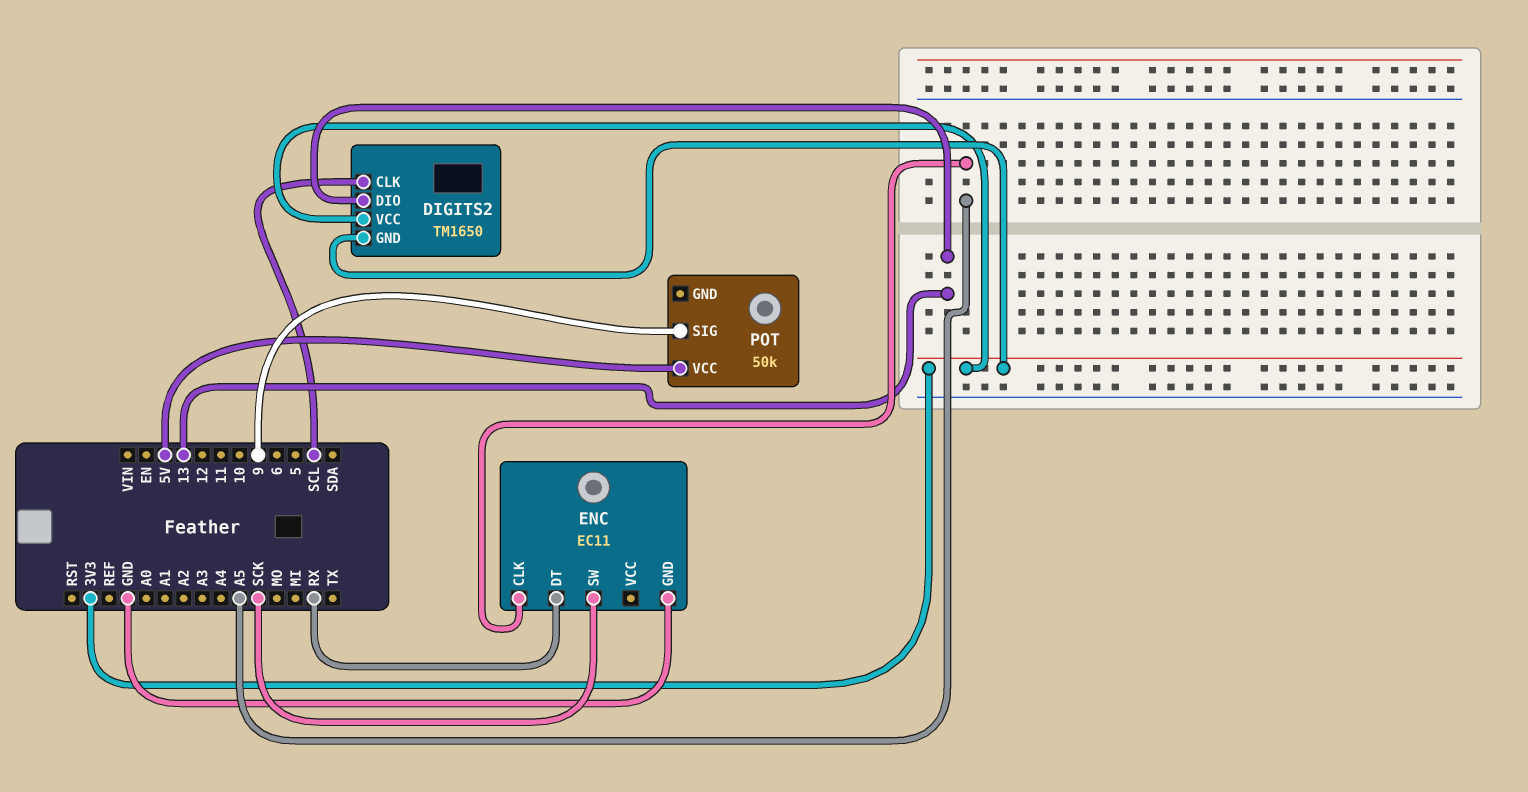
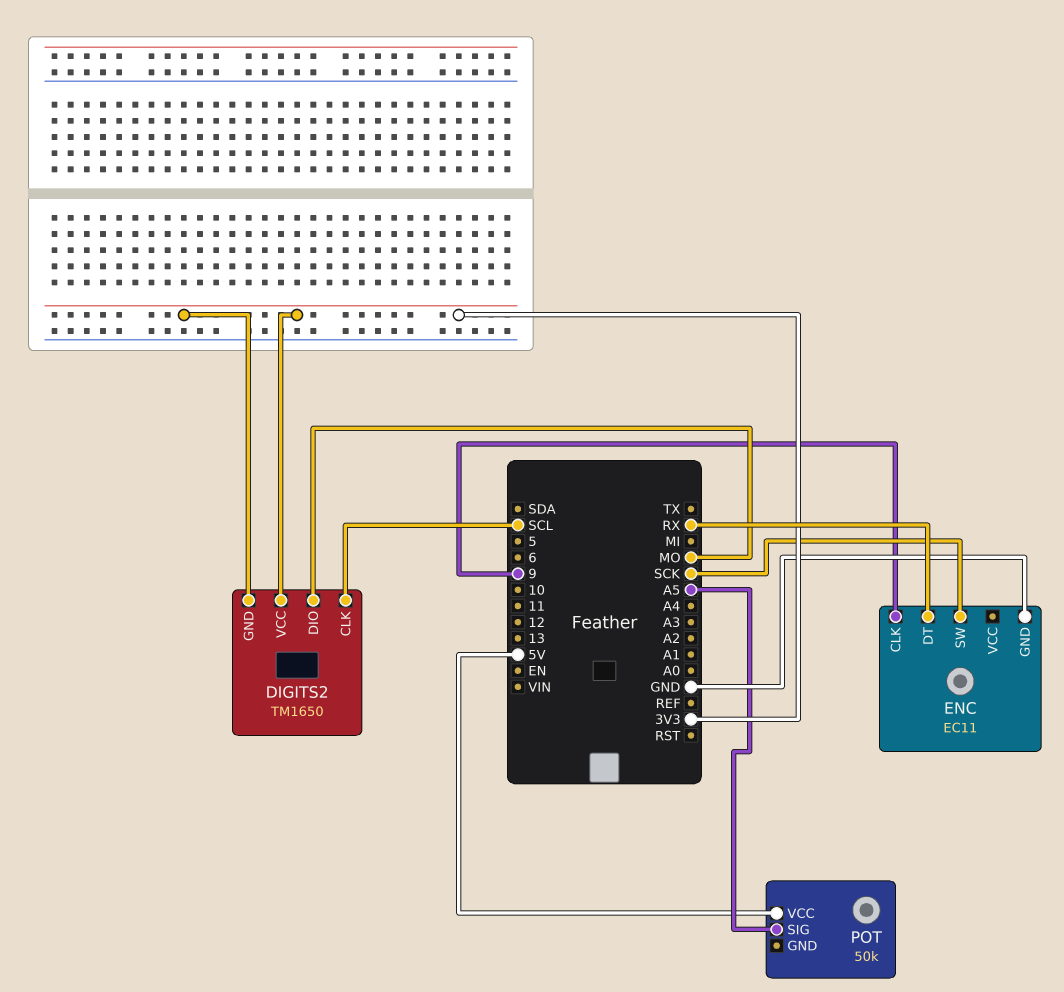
DIGITS2 pin DIO: 13 -> MO
ENC pin CLK: A5 -> 9
POT pin SIG: 9 -> A5

